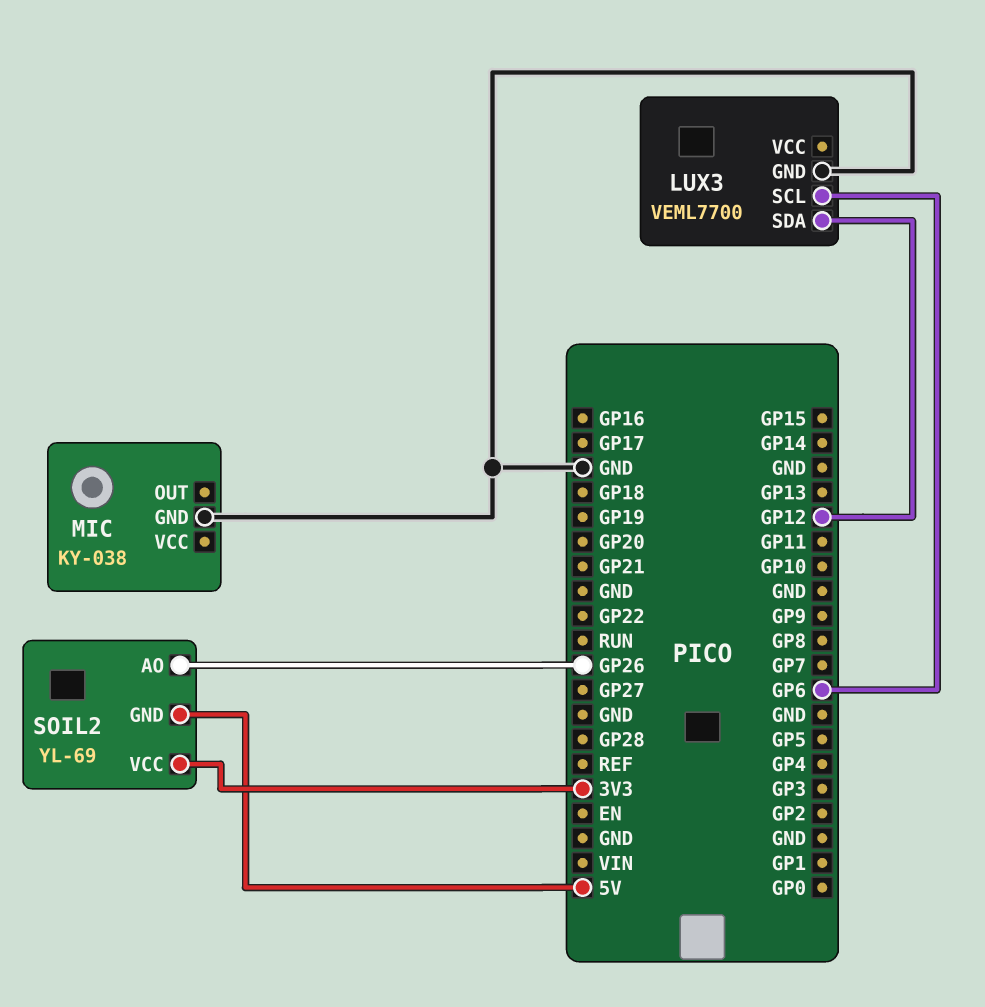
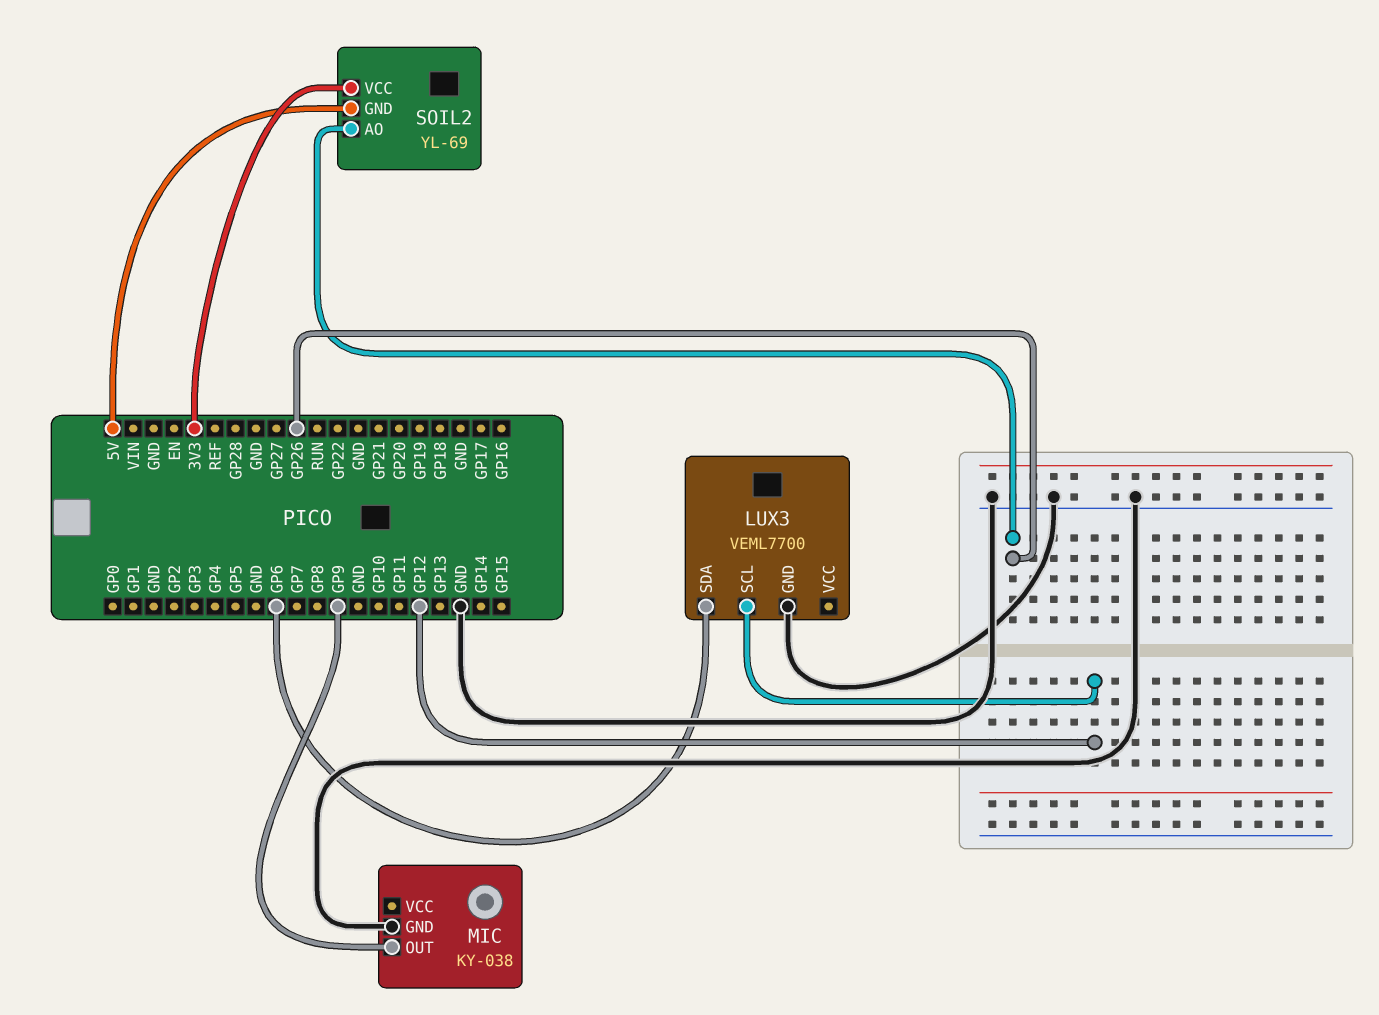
LUX3 pin SCL: GP6 -> GP12
LUX3 pin SDA: GP12 -> GP6
MIC pin OUT: none -> GP9

